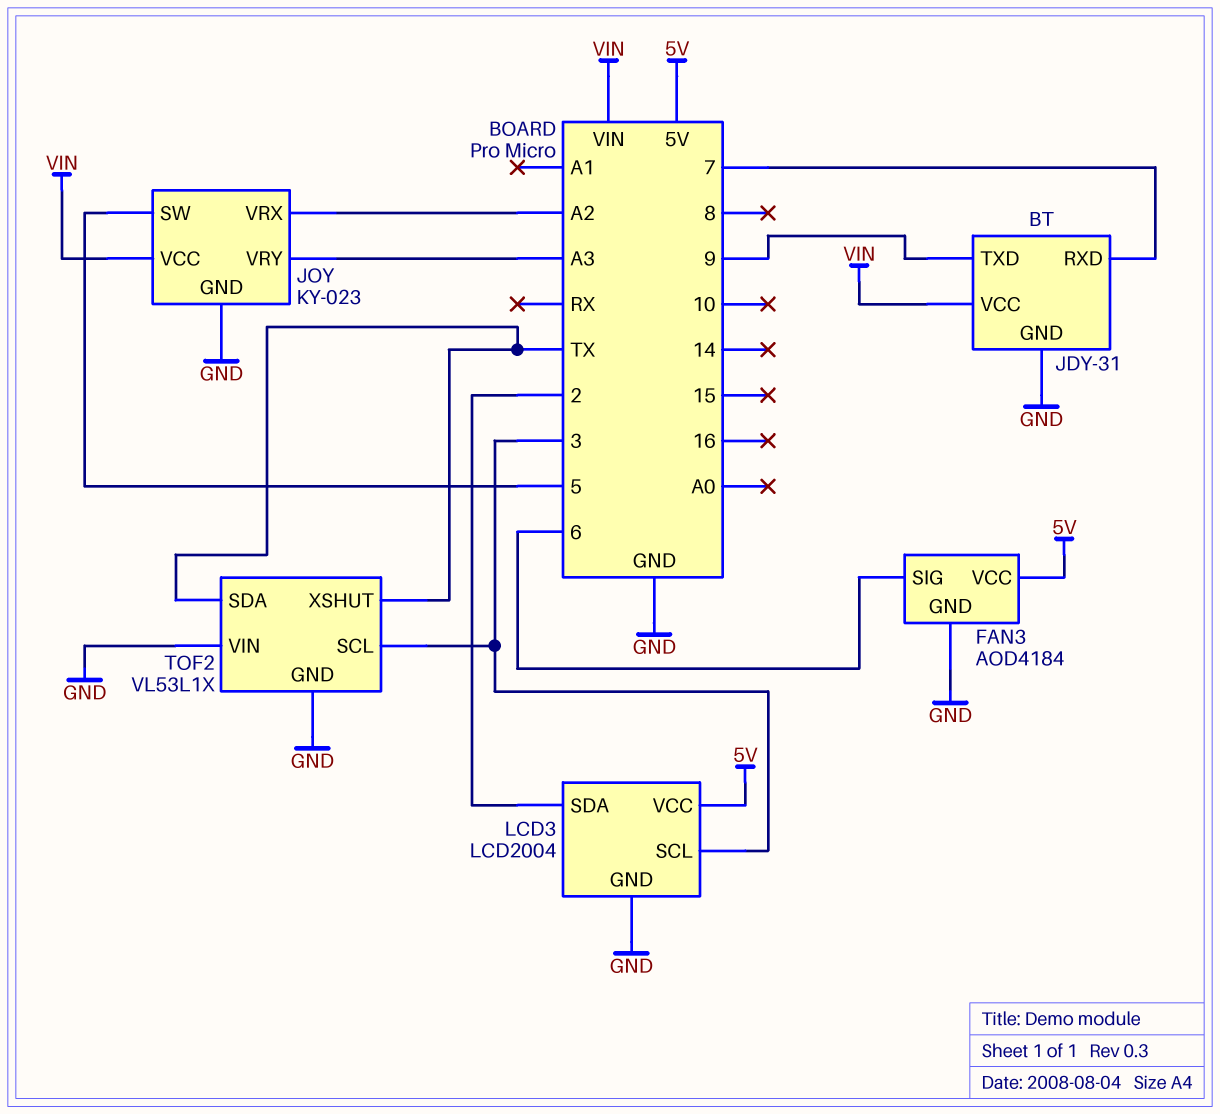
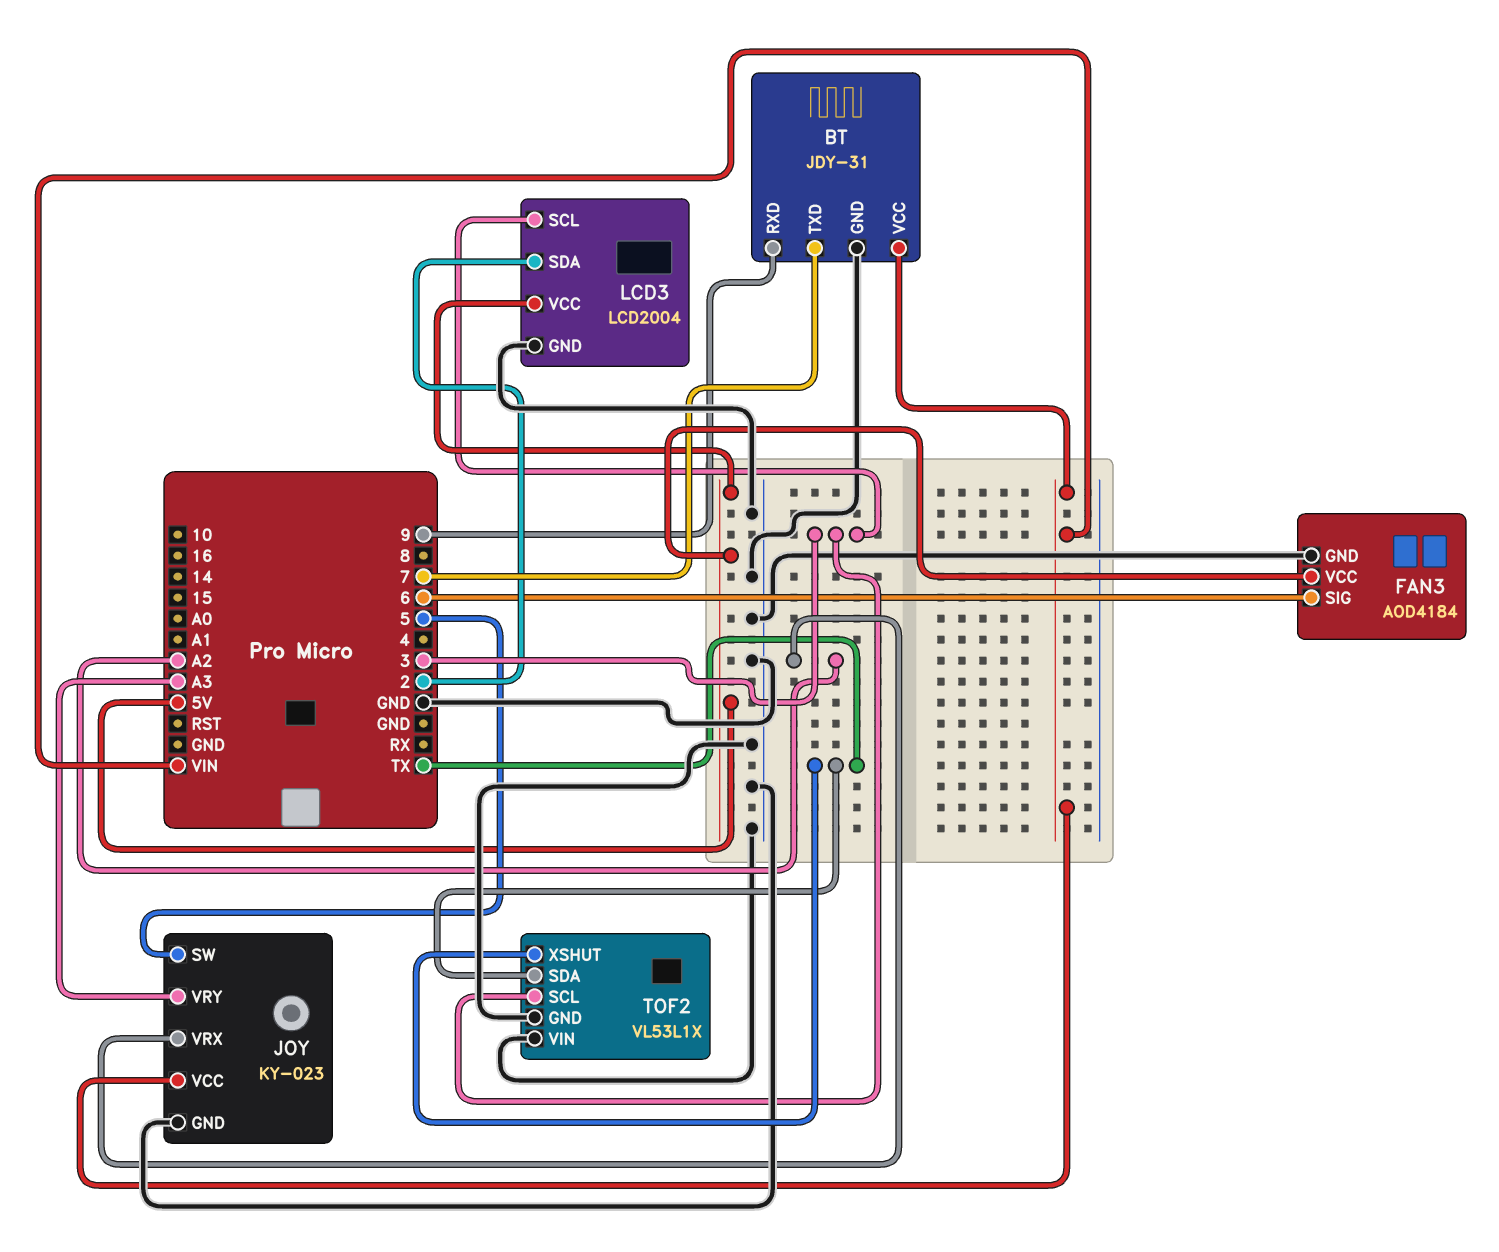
BT pin RXD: 7 -> 9
BT pin TXD: 9 -> 7

